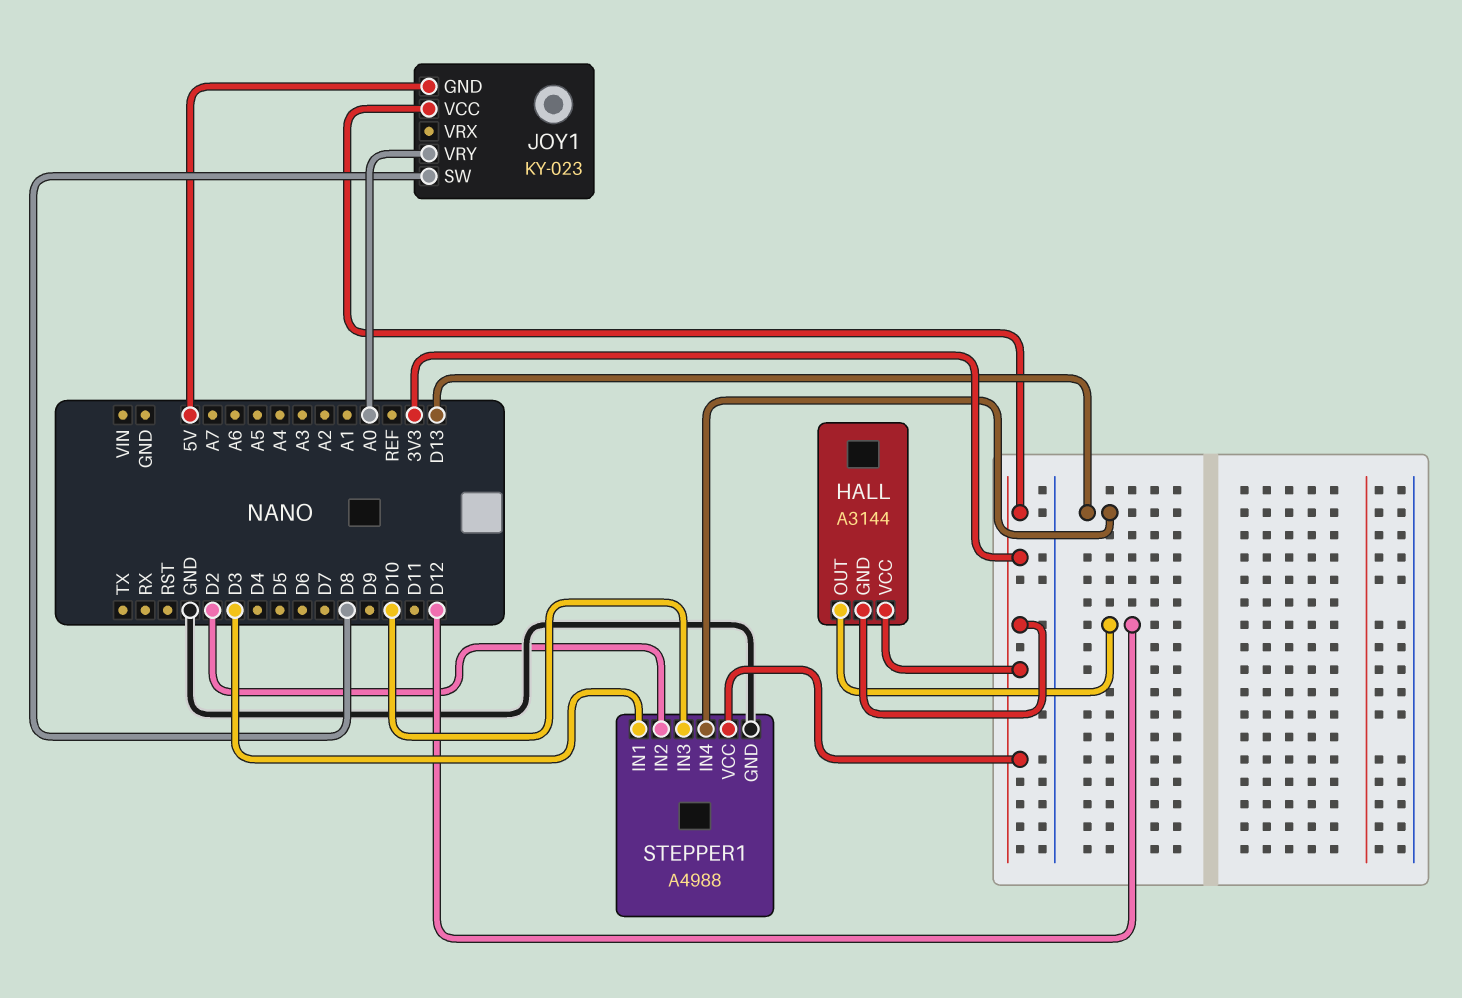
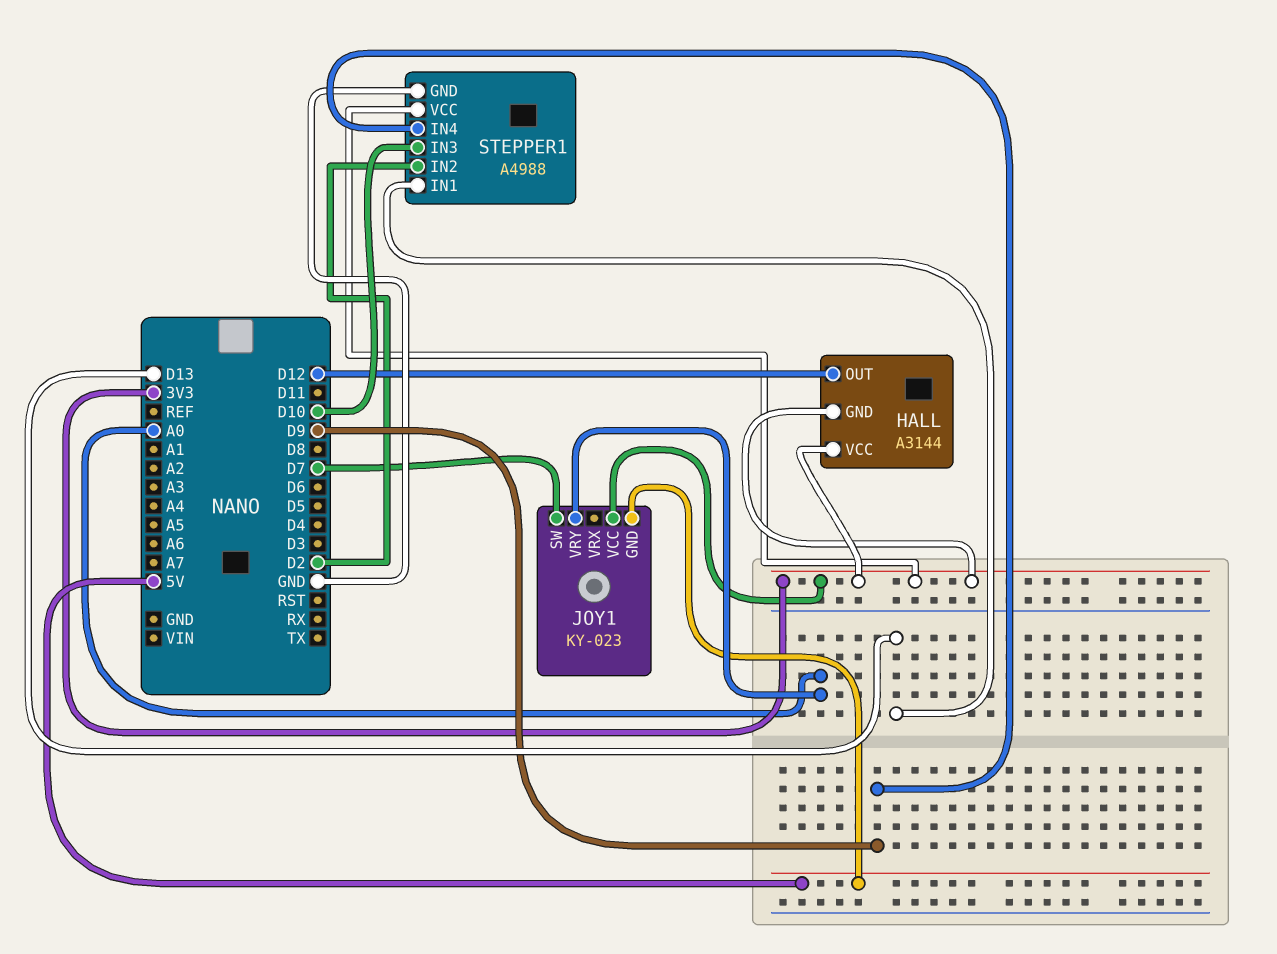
JOY1 pin SW: D8 -> D7
STEPPER1 pin IN1: D3 -> D13
STEPPER1 pin IN4: D13 -> D9

